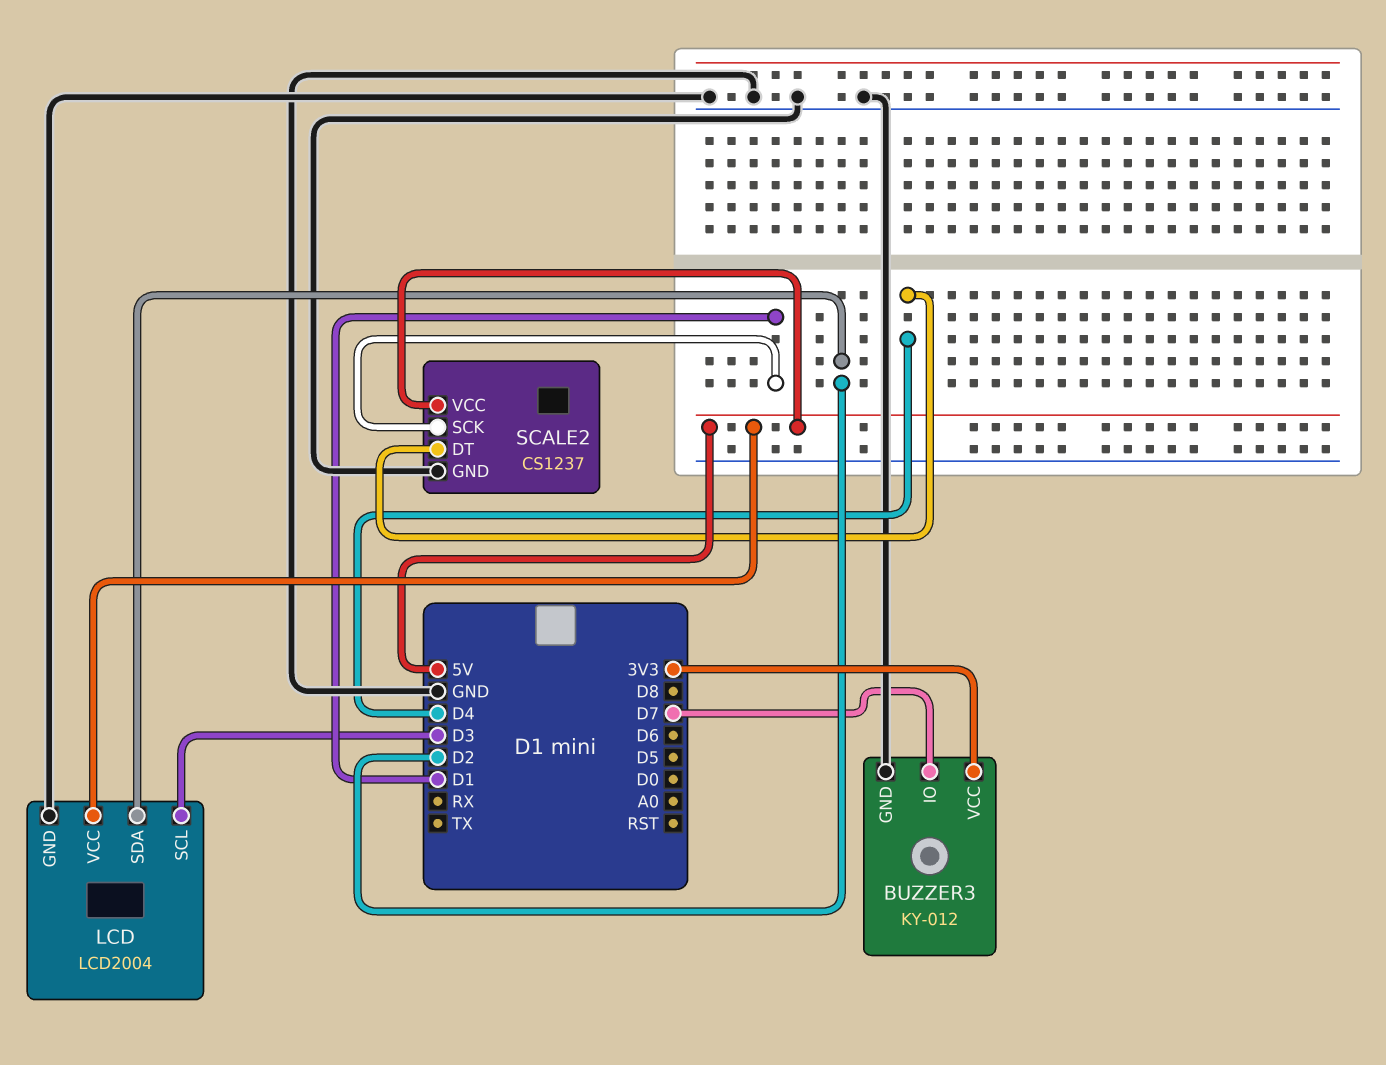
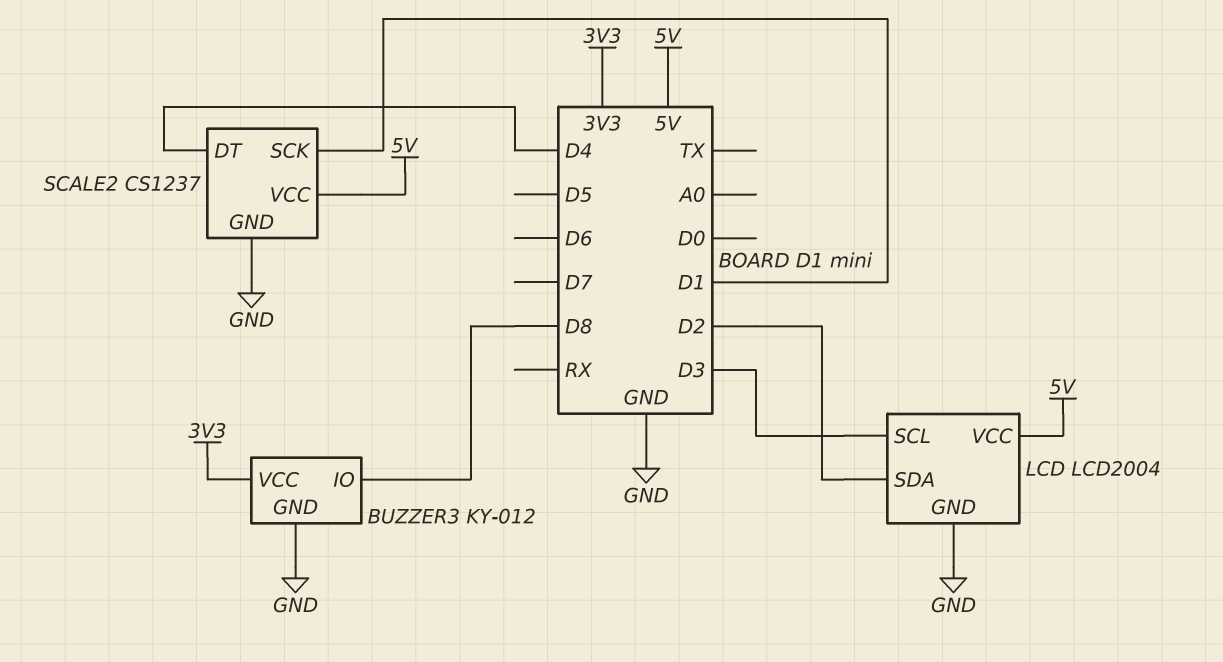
BUZZER3 pin IO: D7 -> D8

